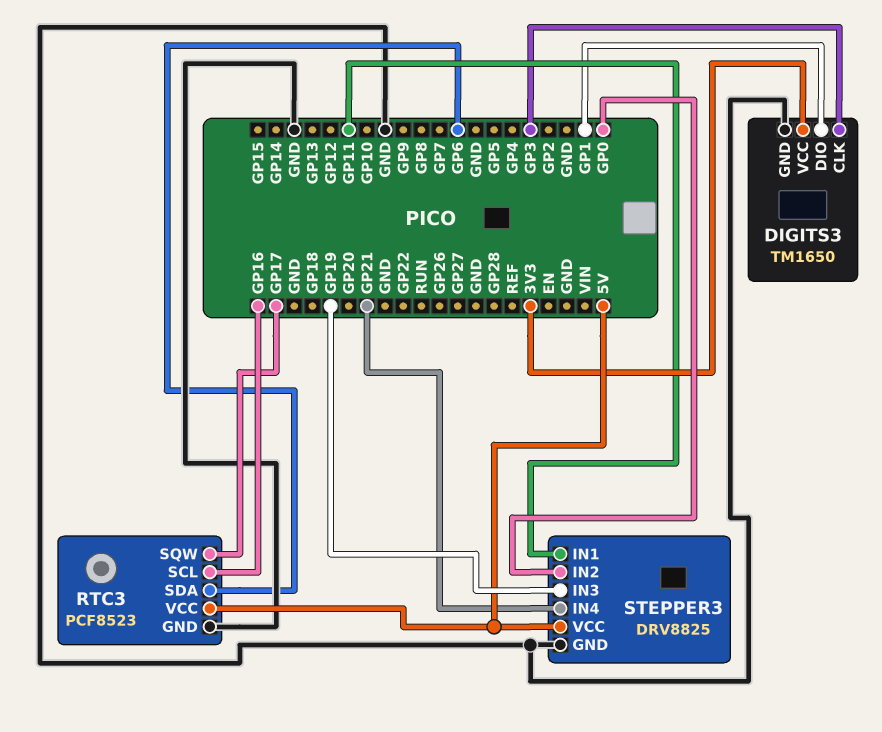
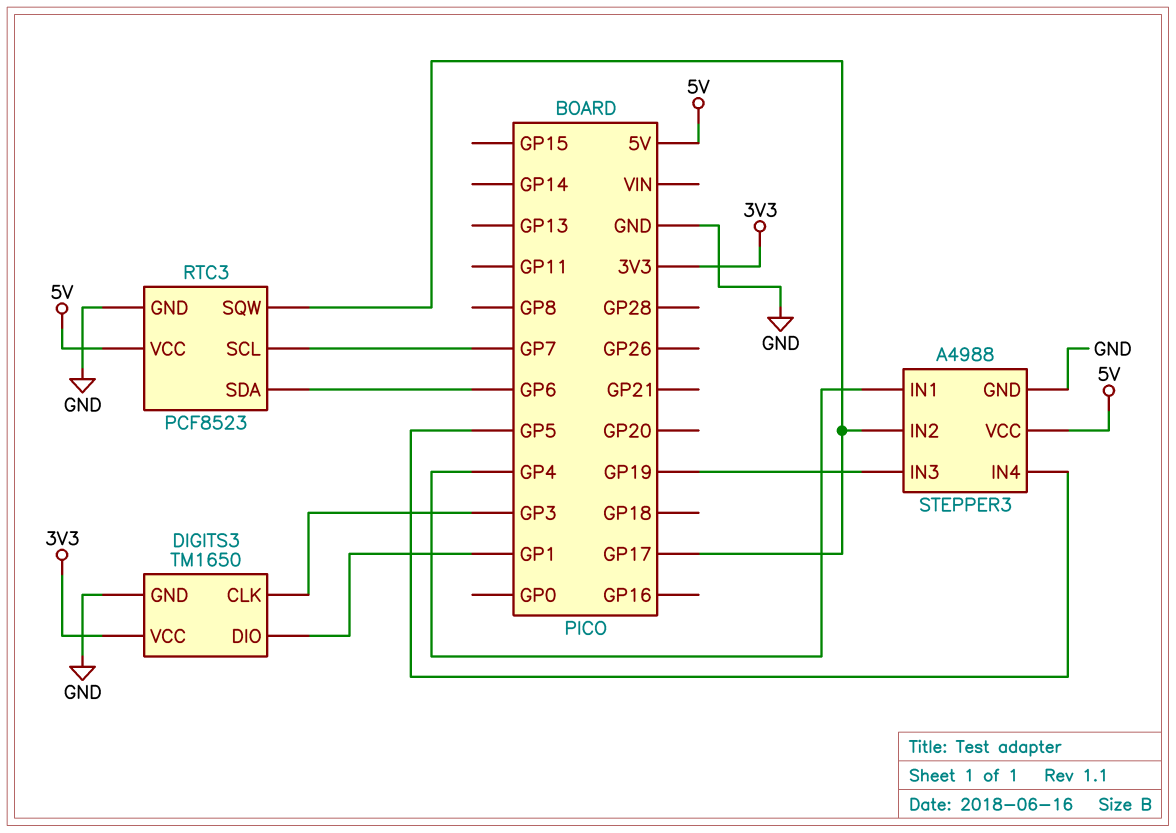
RTC3 pin SCL: GP16 -> GP7
STEPPER3: DRV8825 -> A4988
STEPPER3 pin IN1: GP11 -> GP4
STEPPER3 pin IN2: GP0 -> GP17
STEPPER3 pin IN4: GP21 -> GP5

